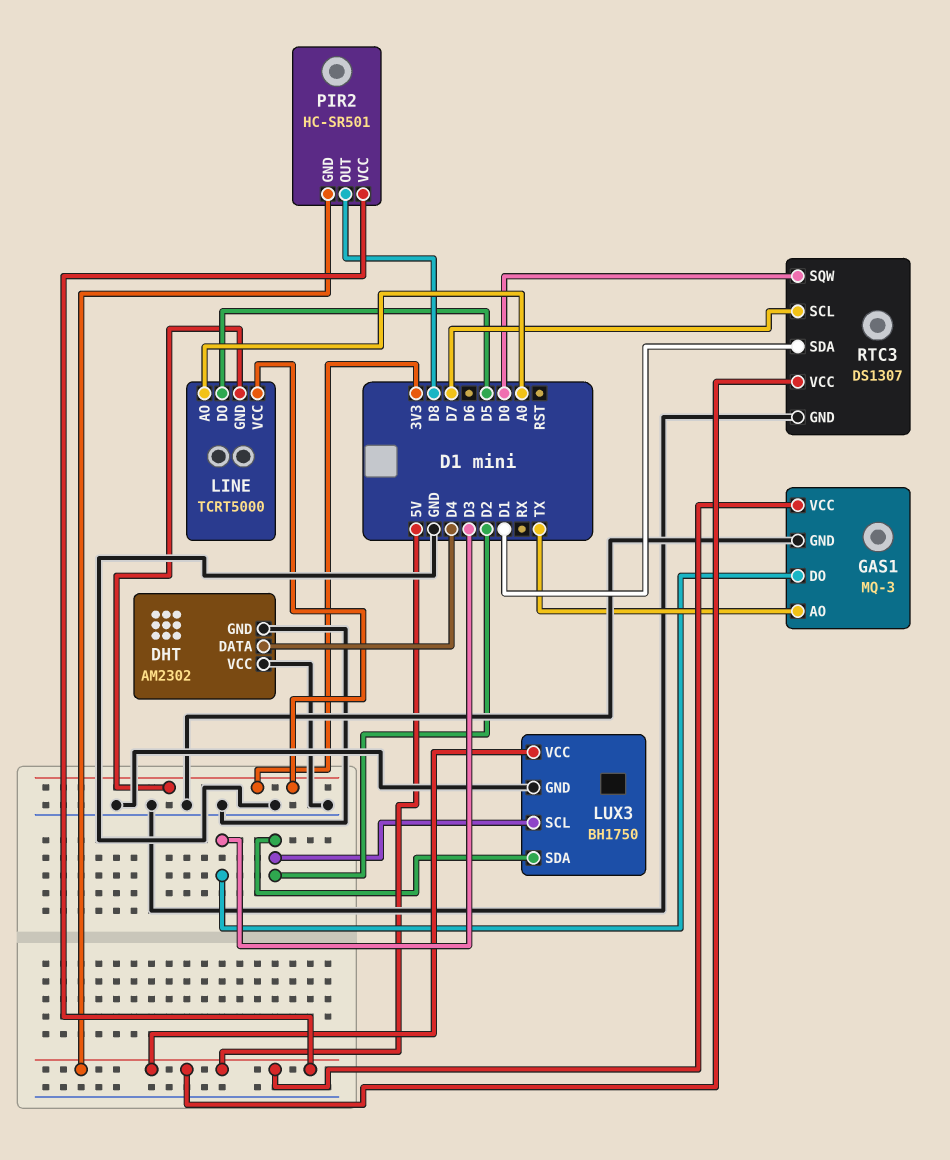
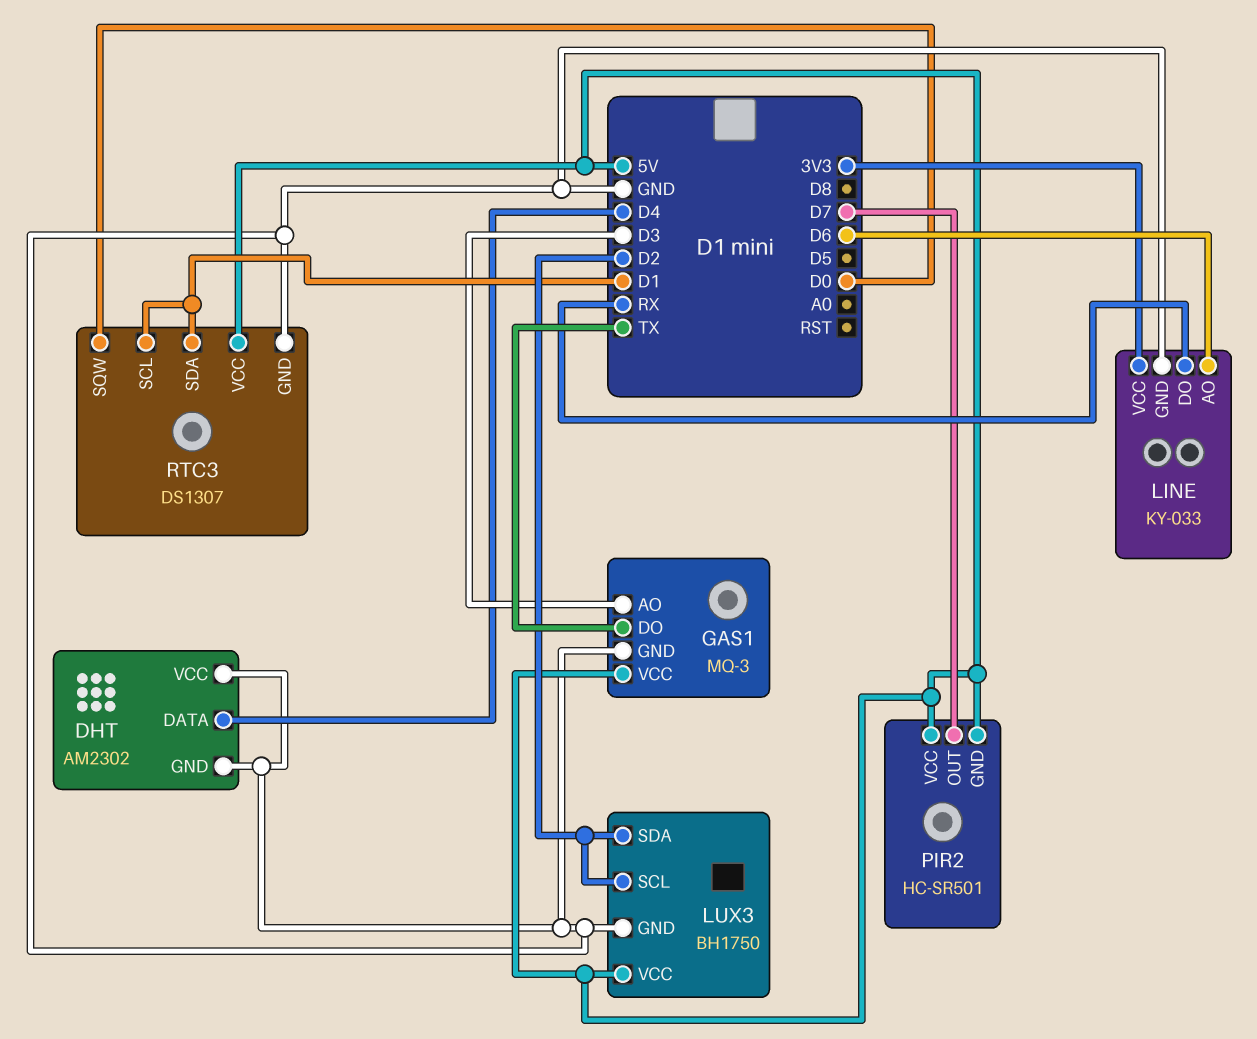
GAS1 pin AO: TX -> D3
GAS1 pin DO: D3 -> TX
LINE: TCRT5000 -> KY-033
LINE pin AO: A0 -> D6
LINE pin DO: D5 -> RX
LINE pin GND: 3V3 -> GND
PIR2 pin OUT: D8 -> D7
RTC3 pin SCL: D7 -> D1

